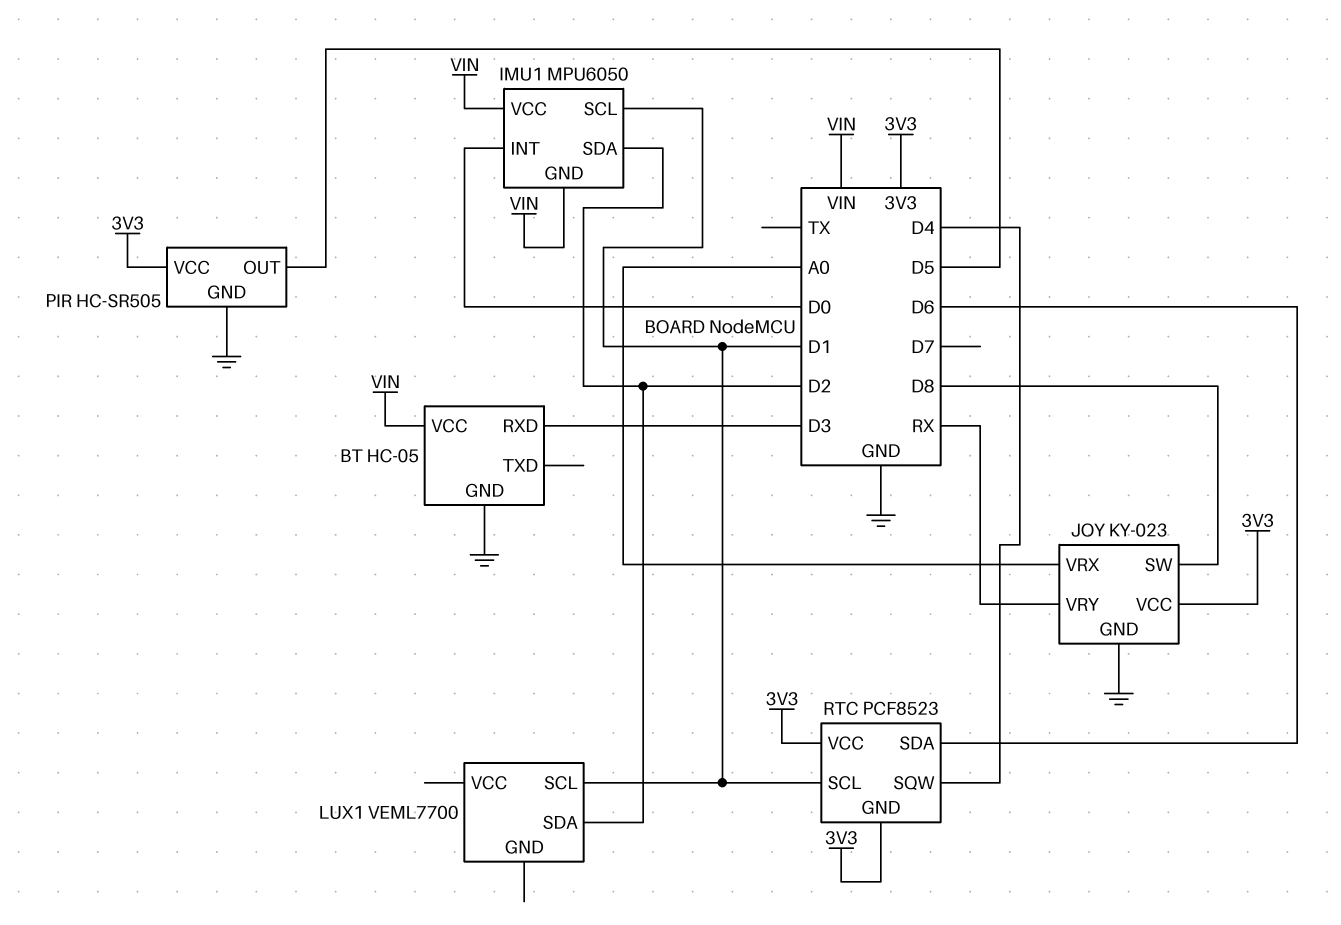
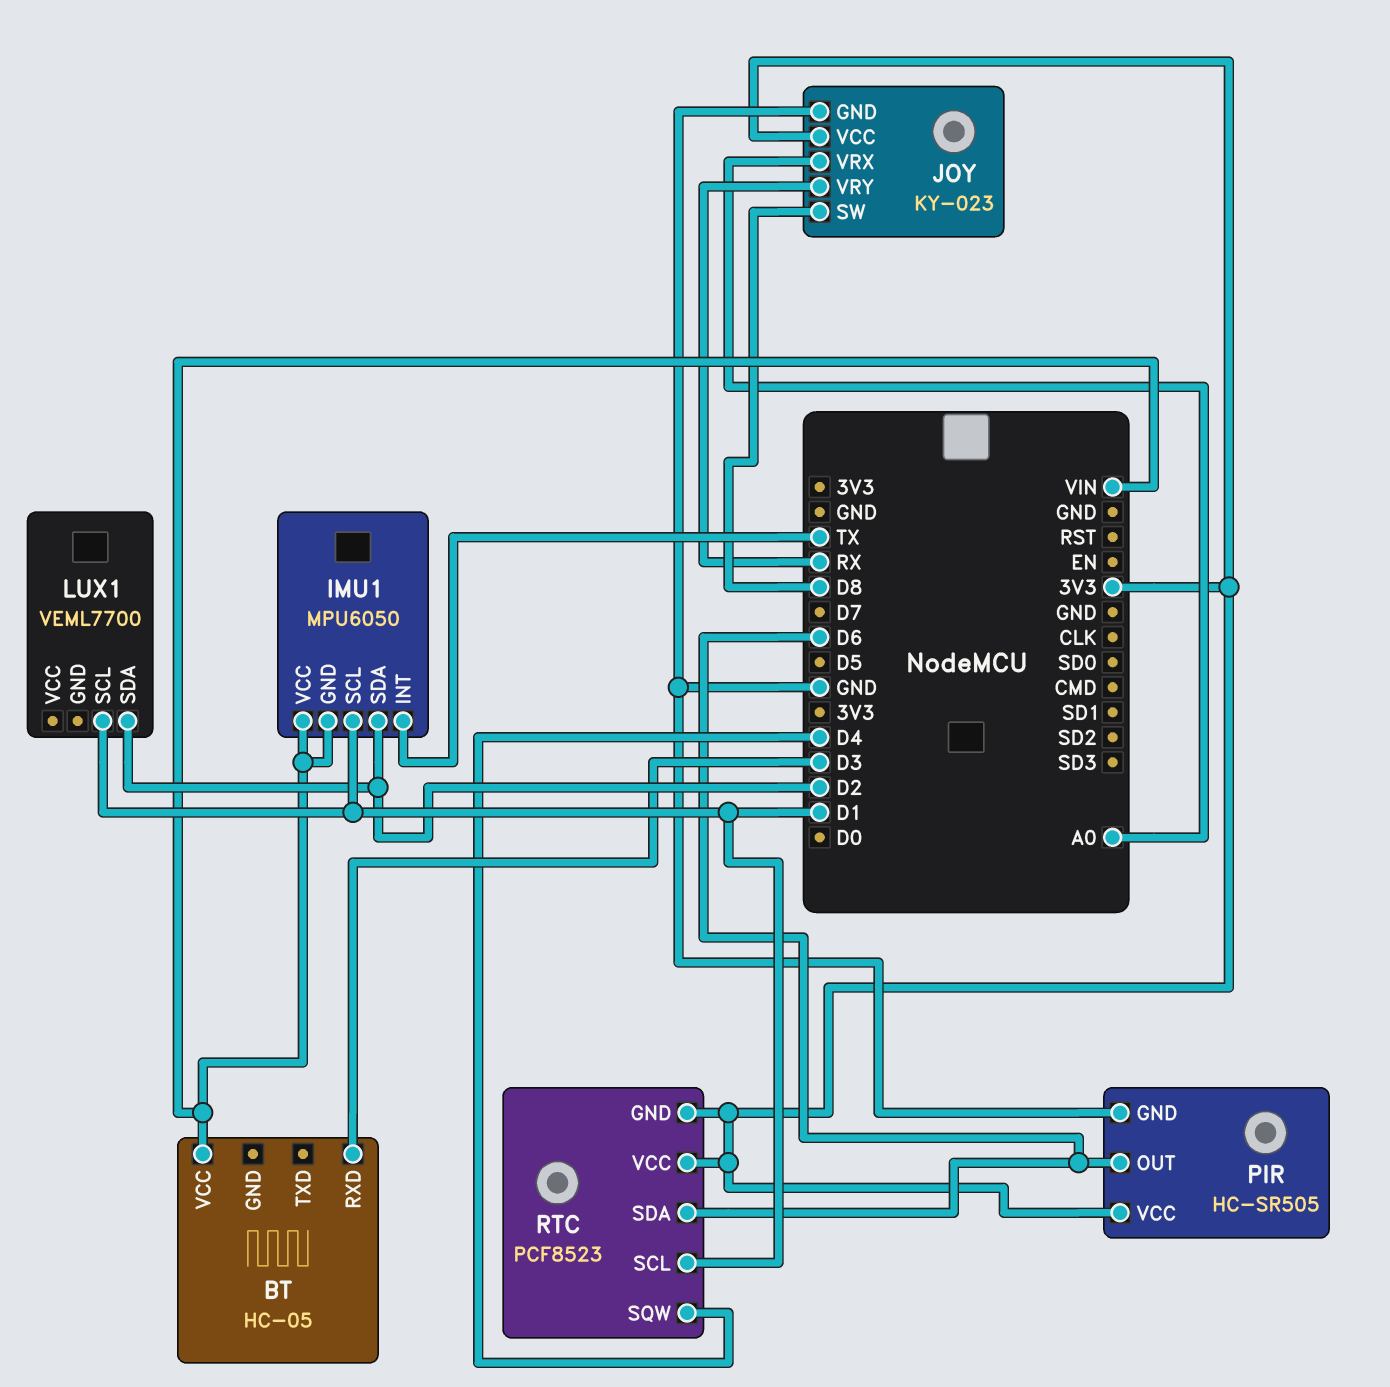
BT pin GND: GND -> none
IMU1 pin INT: D0 -> TX
PIR pin OUT: D5 -> D6

